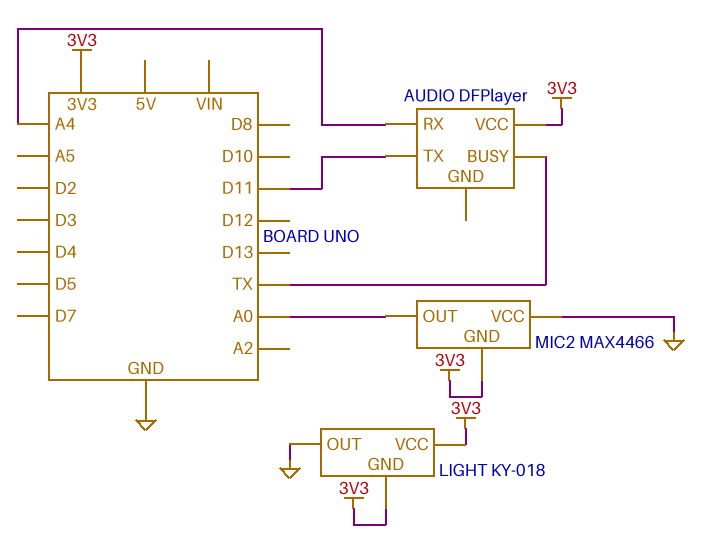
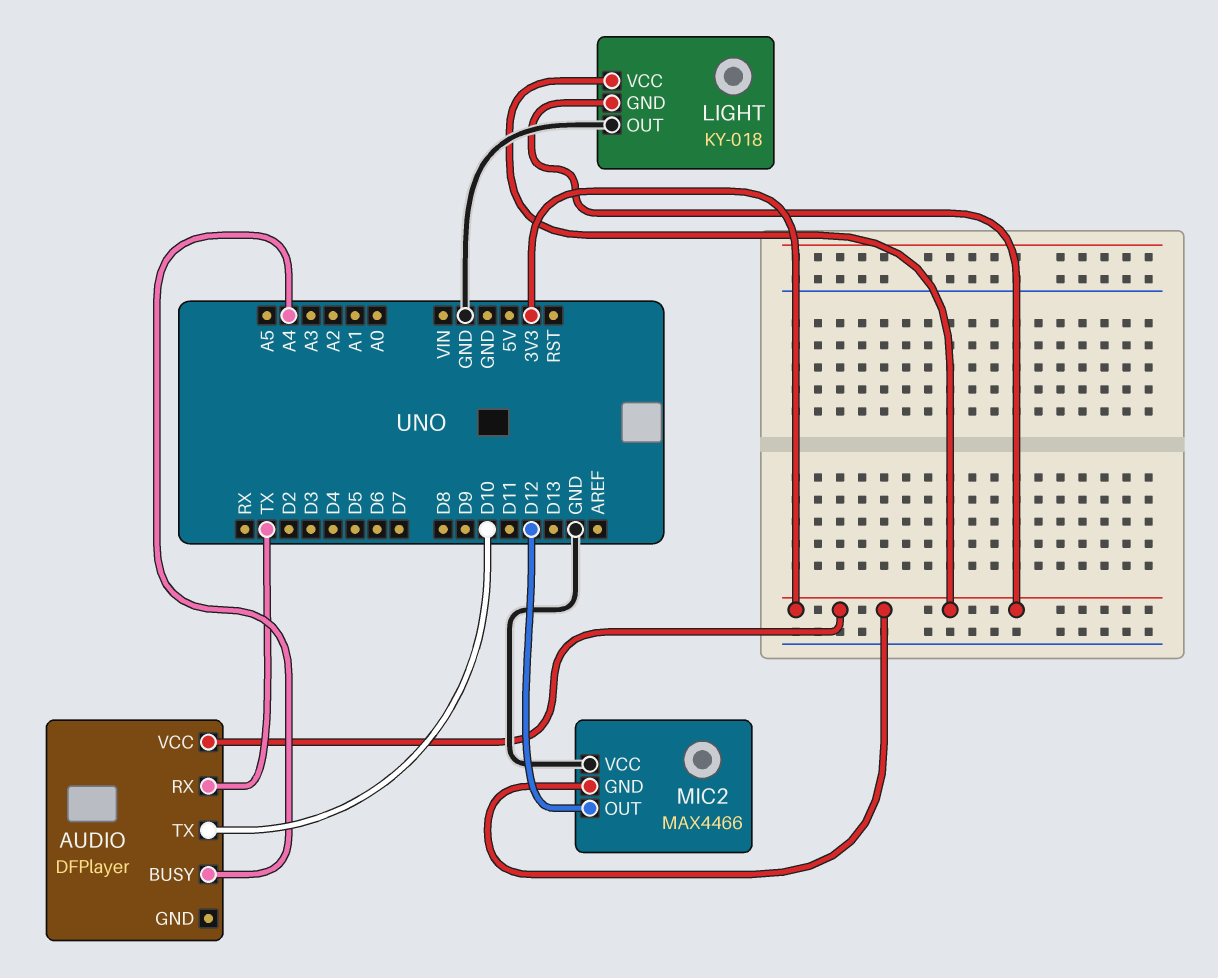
AUDIO pin BUSY: TX -> A4
AUDIO pin RX: A4 -> TX
AUDIO pin TX: D11 -> D10
MIC2 pin OUT: A0 -> D12

